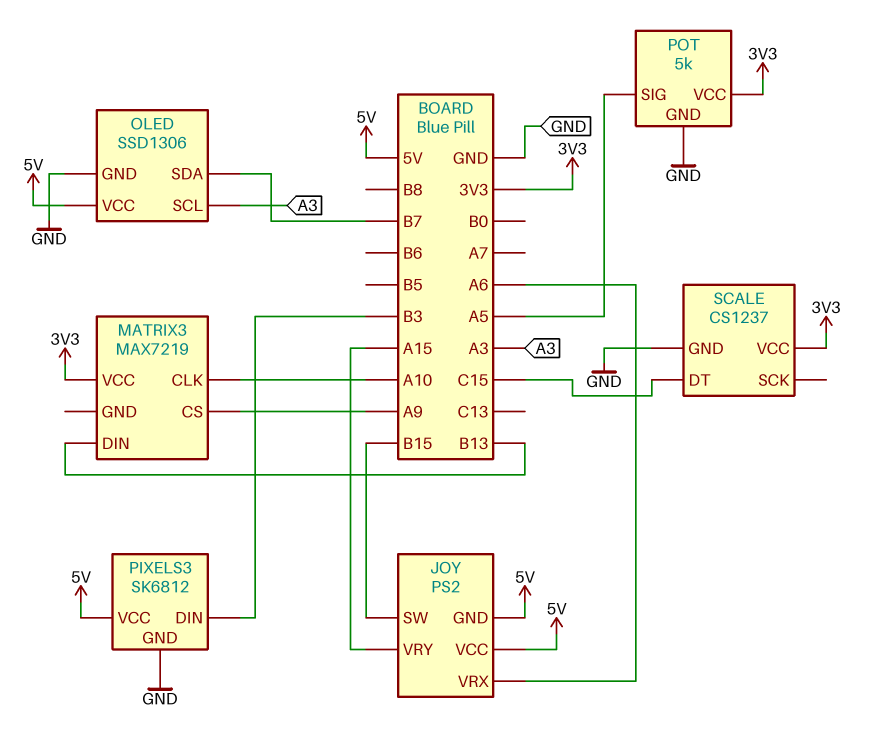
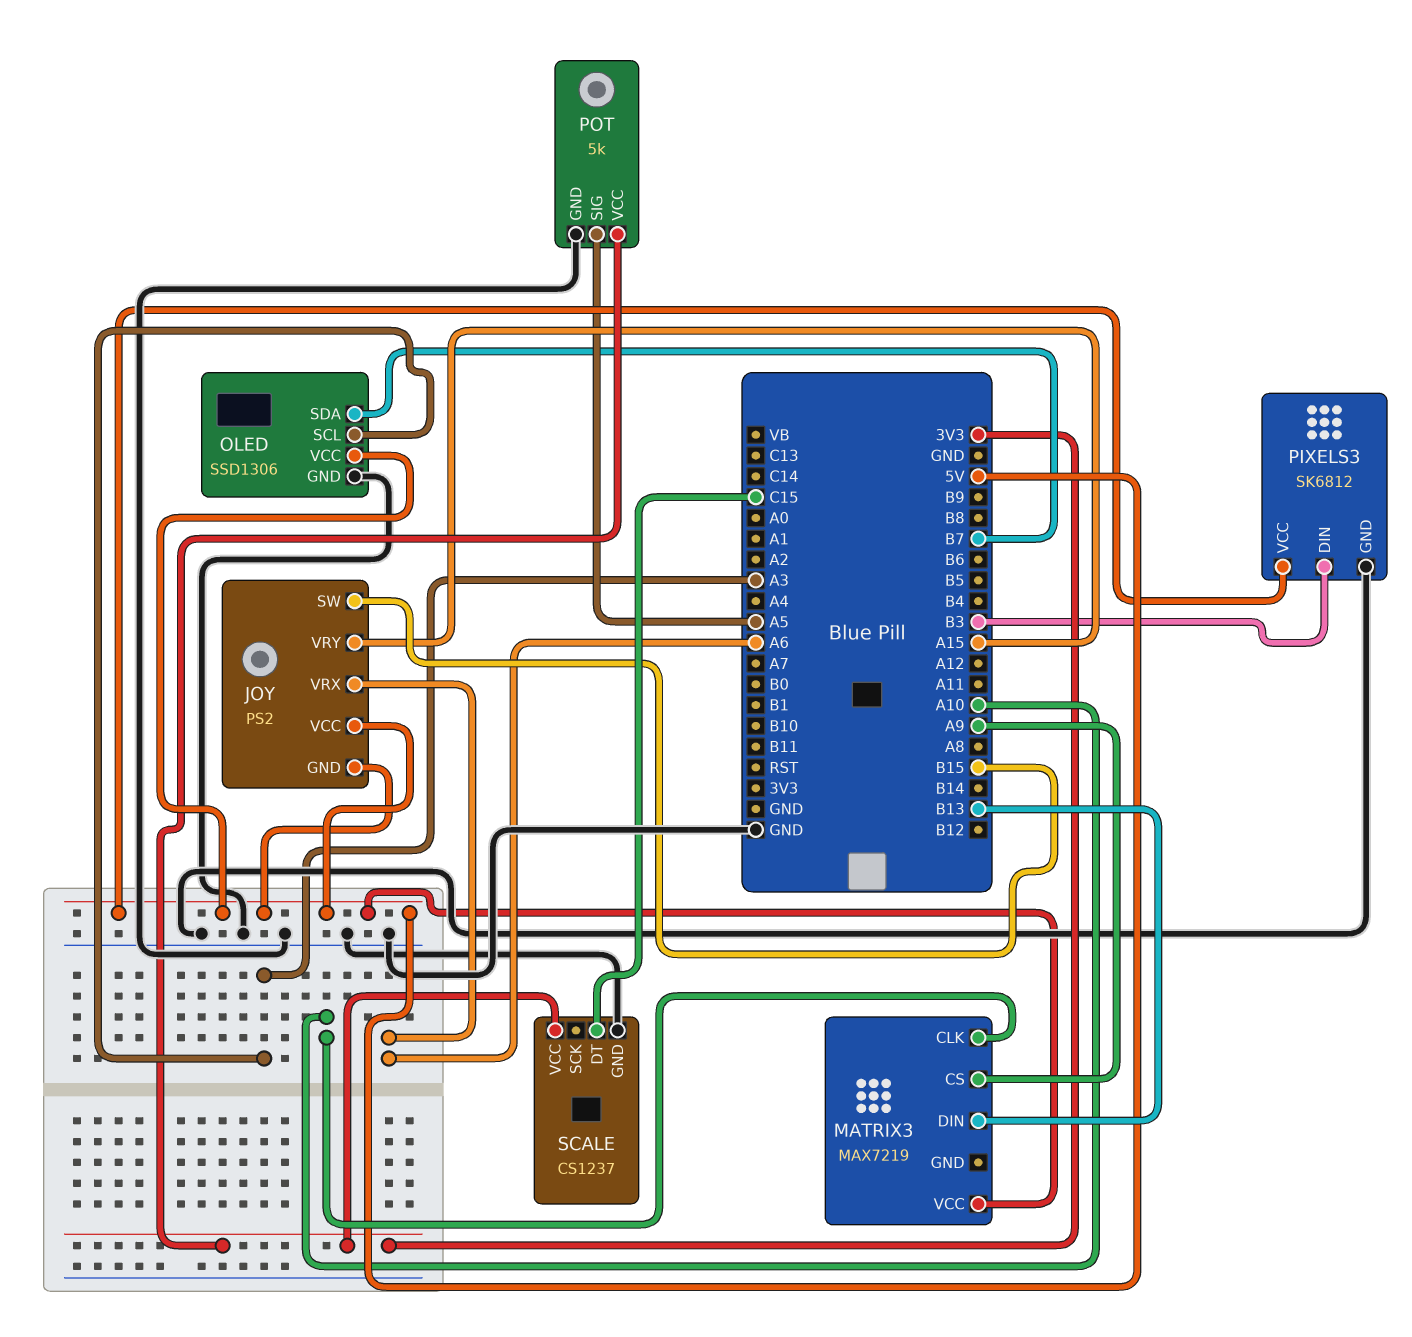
MATRIX3 pin VCC: 3V3 -> 5V

